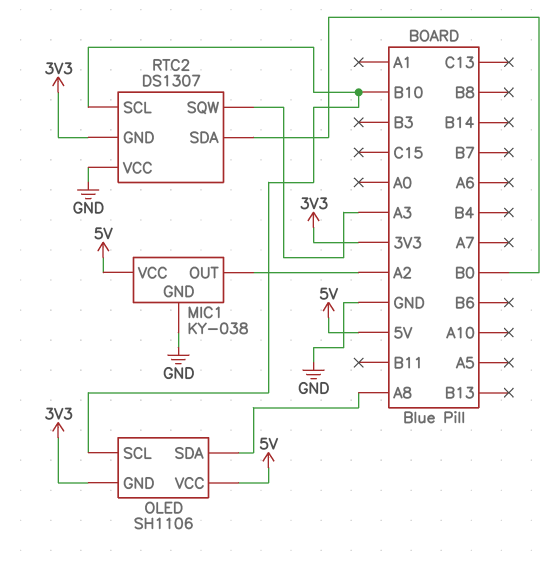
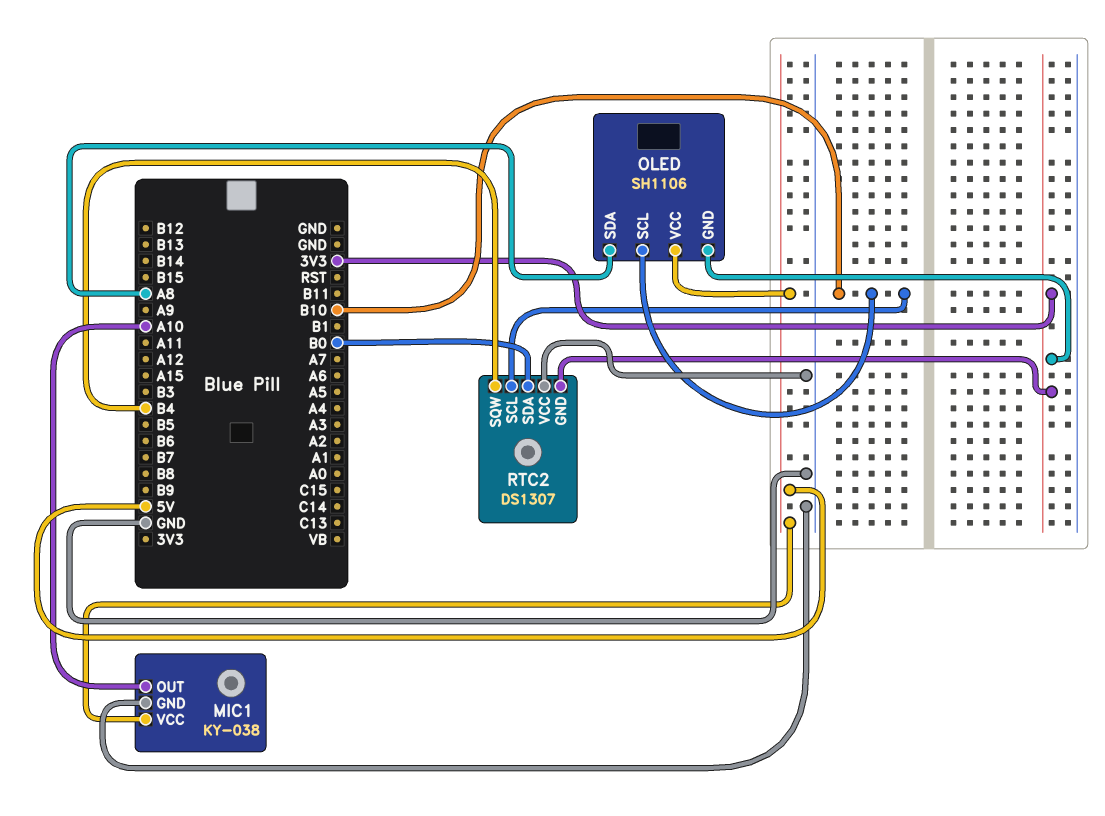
MIC1 pin OUT: A2 -> A10
RTC2 pin SQW: A3 -> B4

